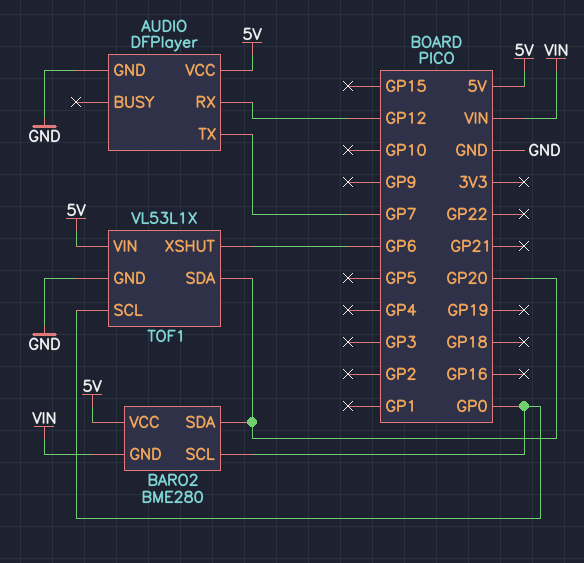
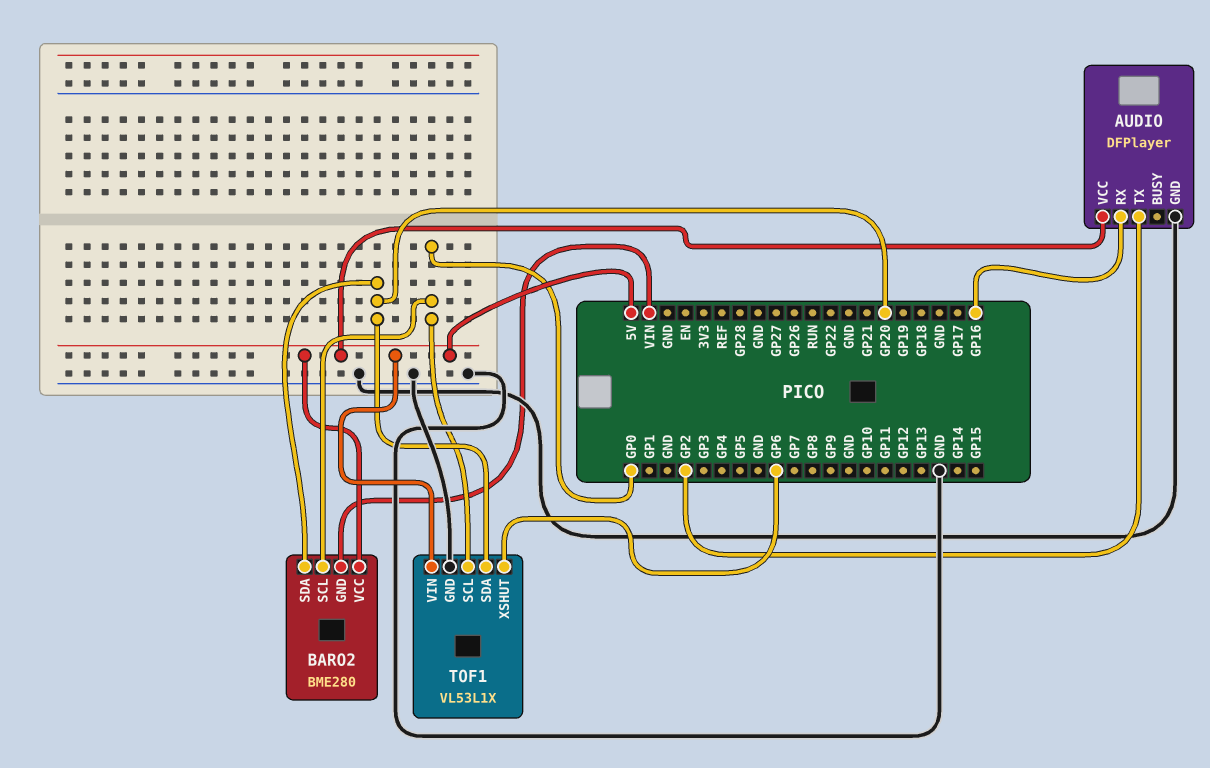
AUDIO pin RX: GP12 -> GP16
AUDIO pin TX: GP7 -> GP2

